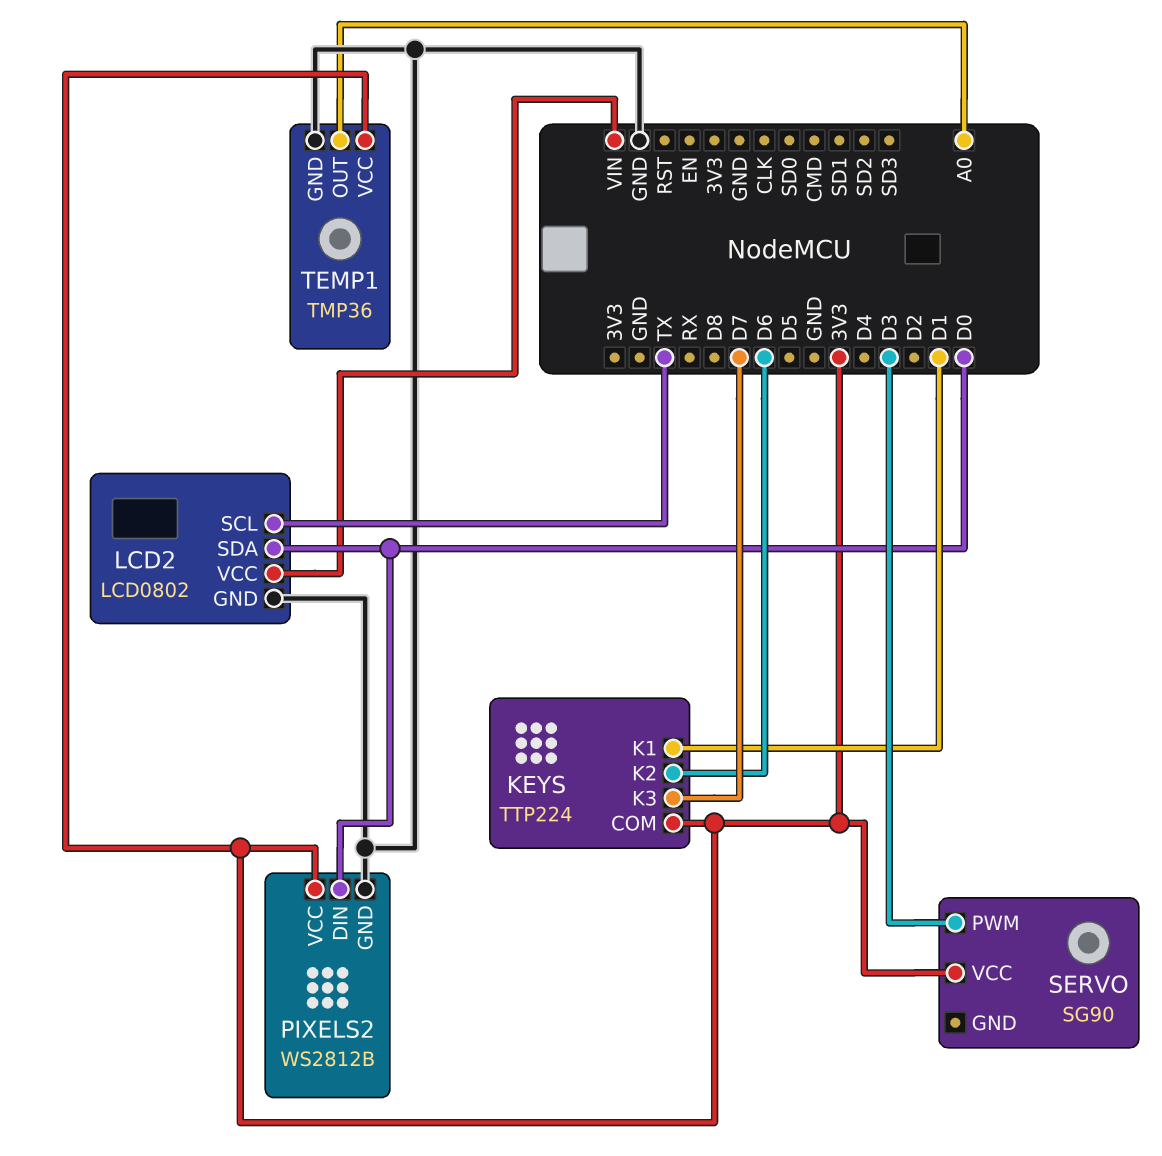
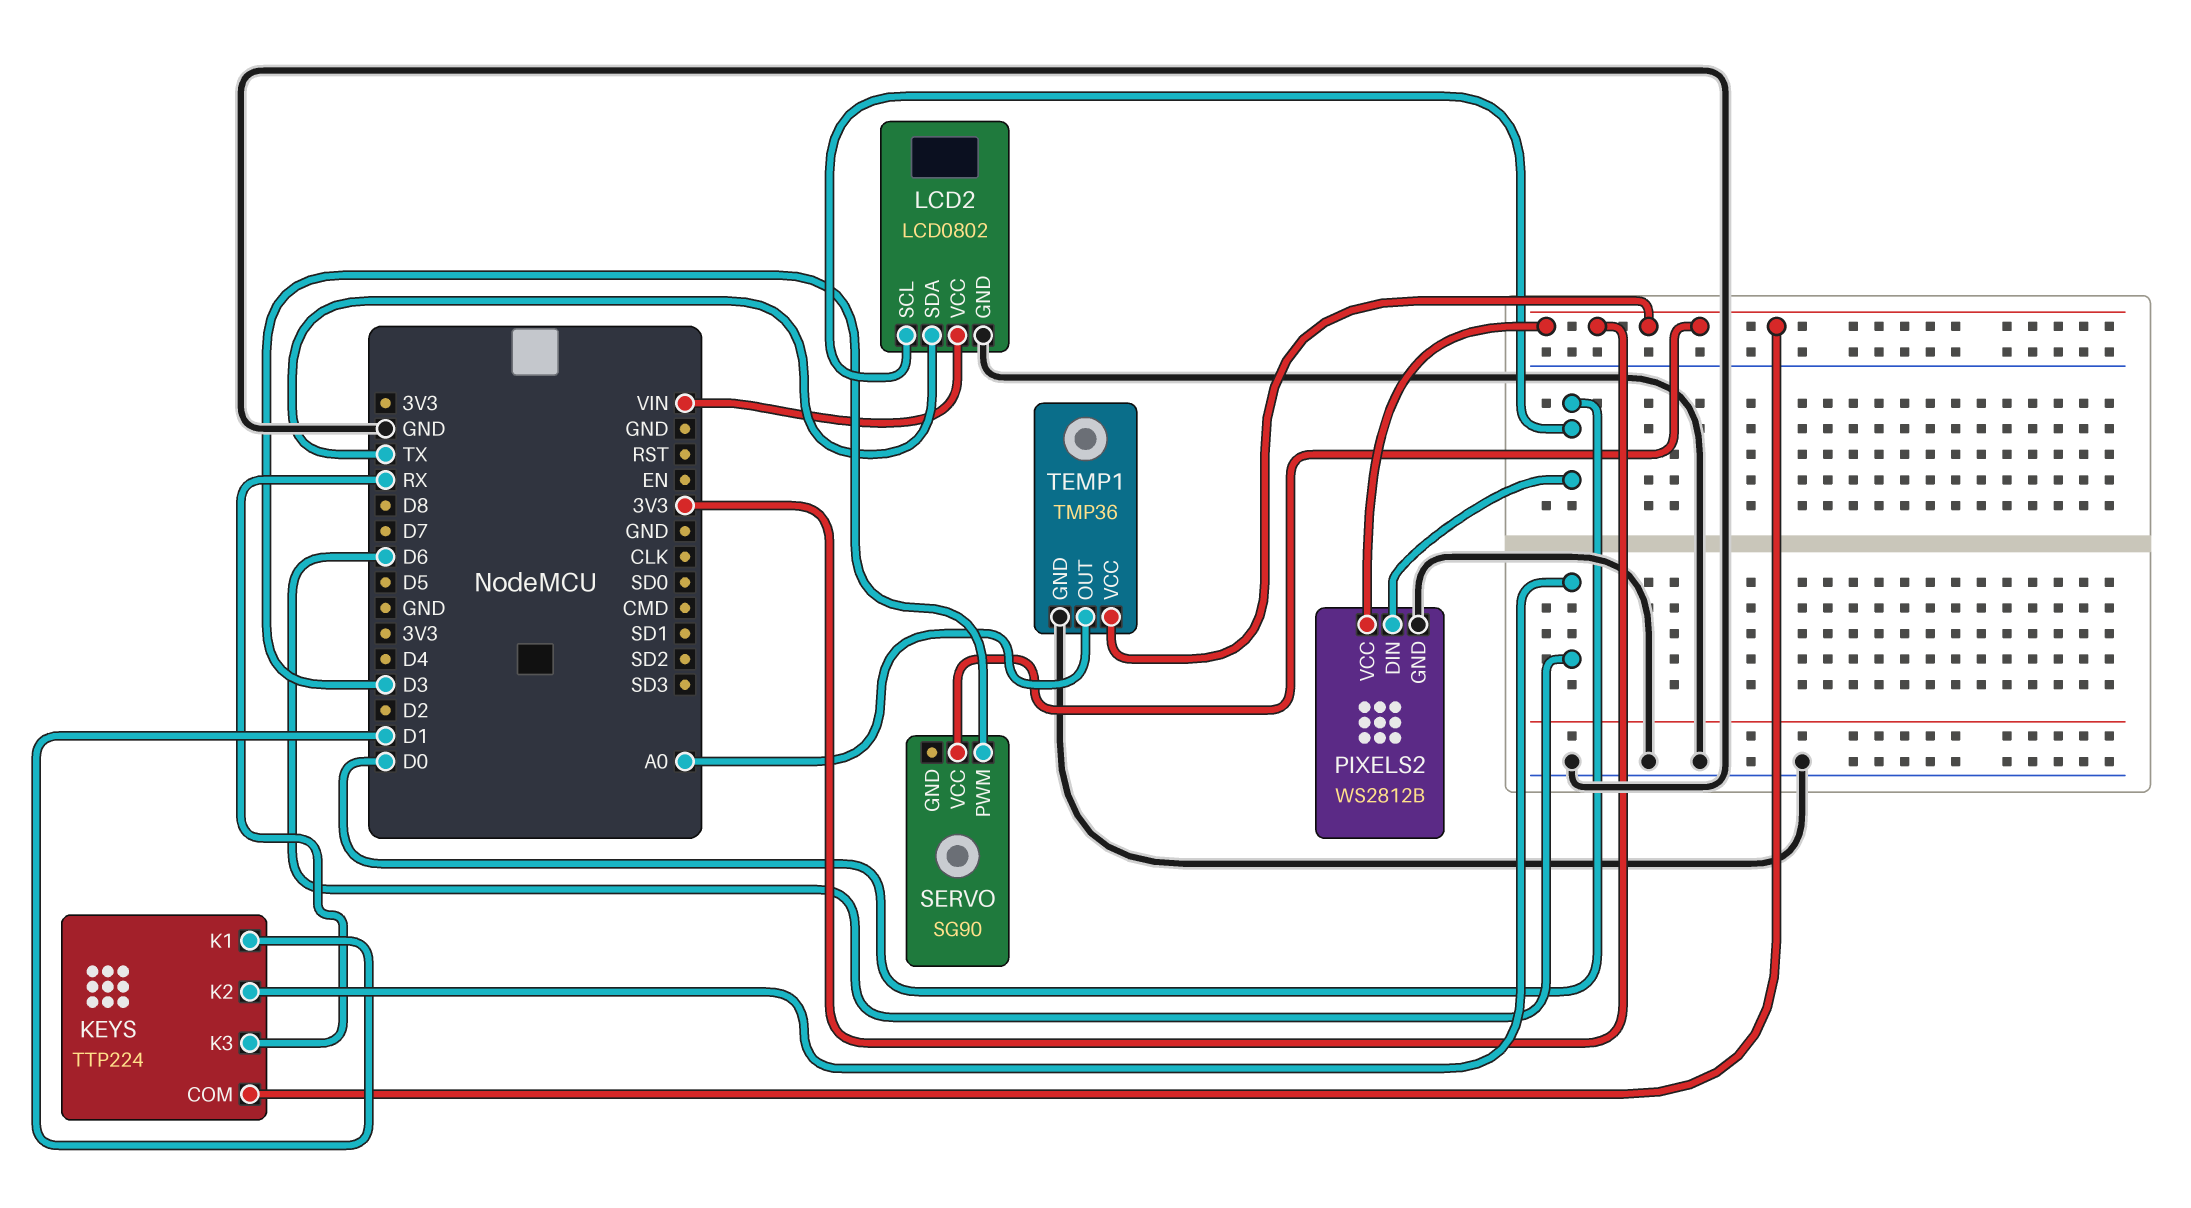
KEYS pin K3: D7 -> RX
LCD2 pin SCL: TX -> D0
LCD2 pin SDA: D0 -> TX

